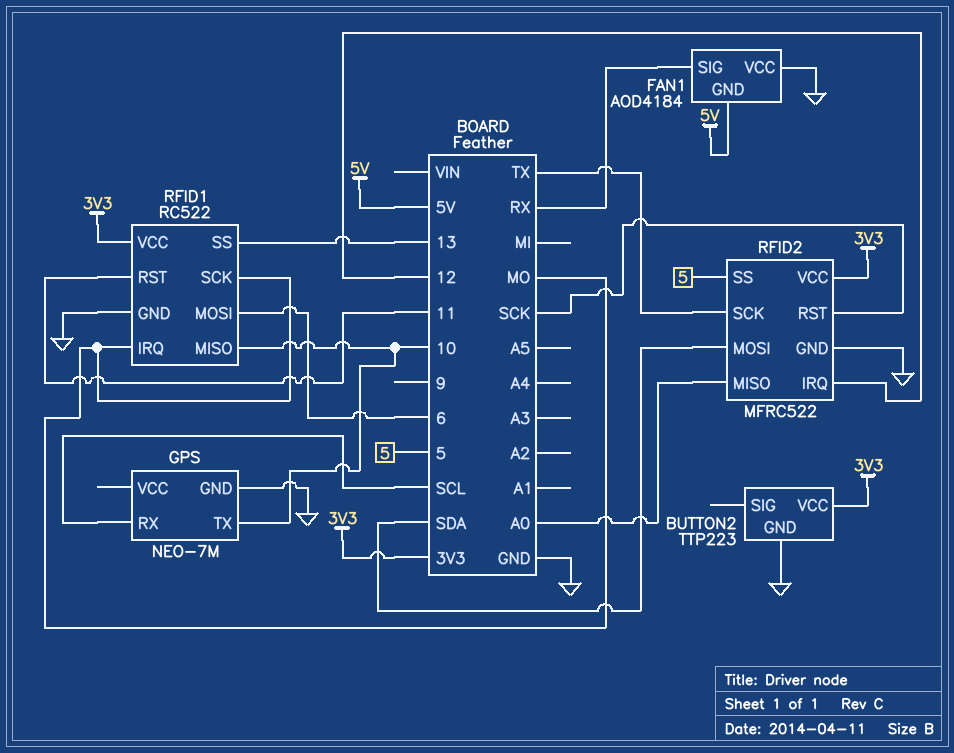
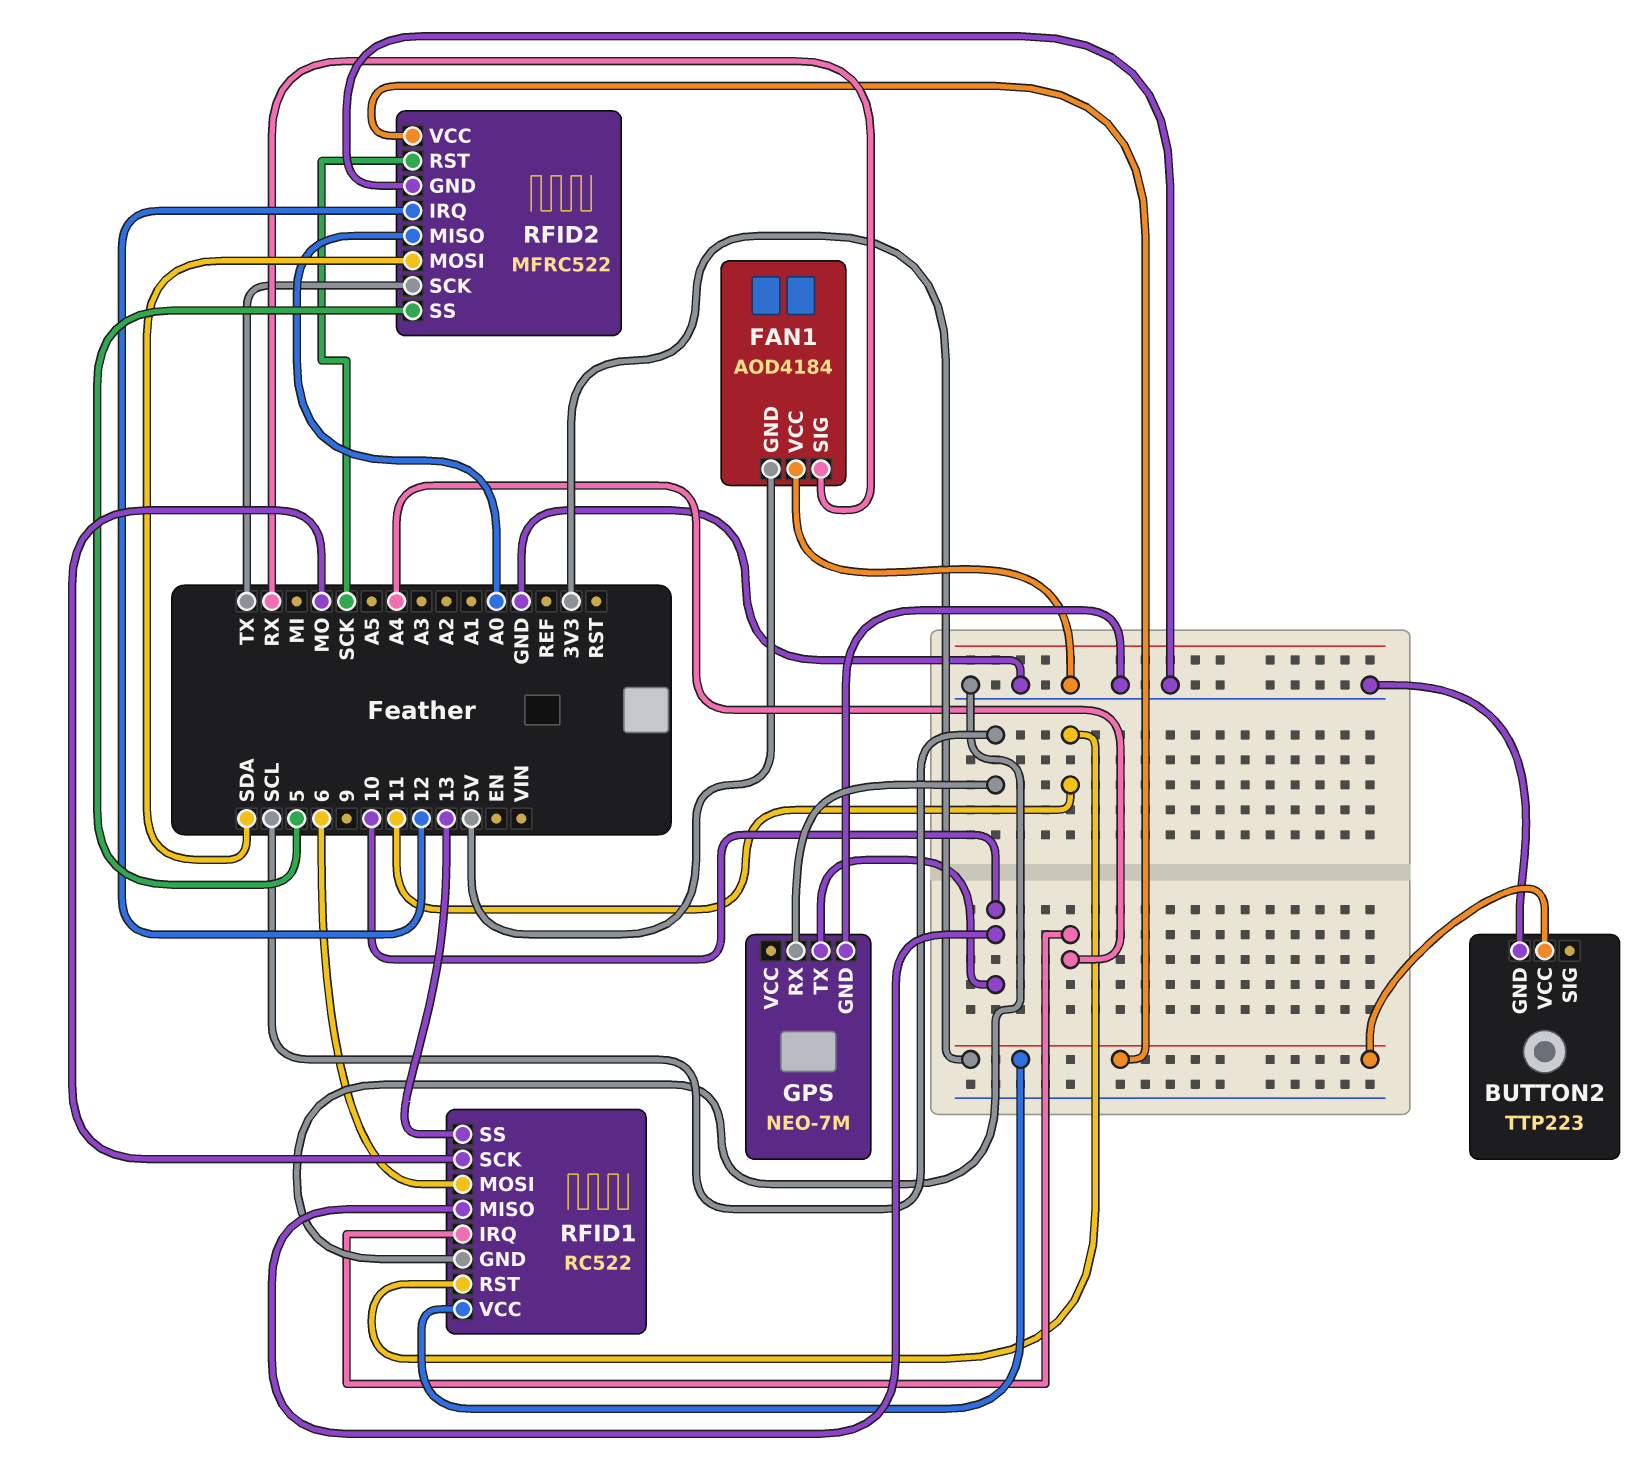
RFID1 pin IRQ: MO -> A4

